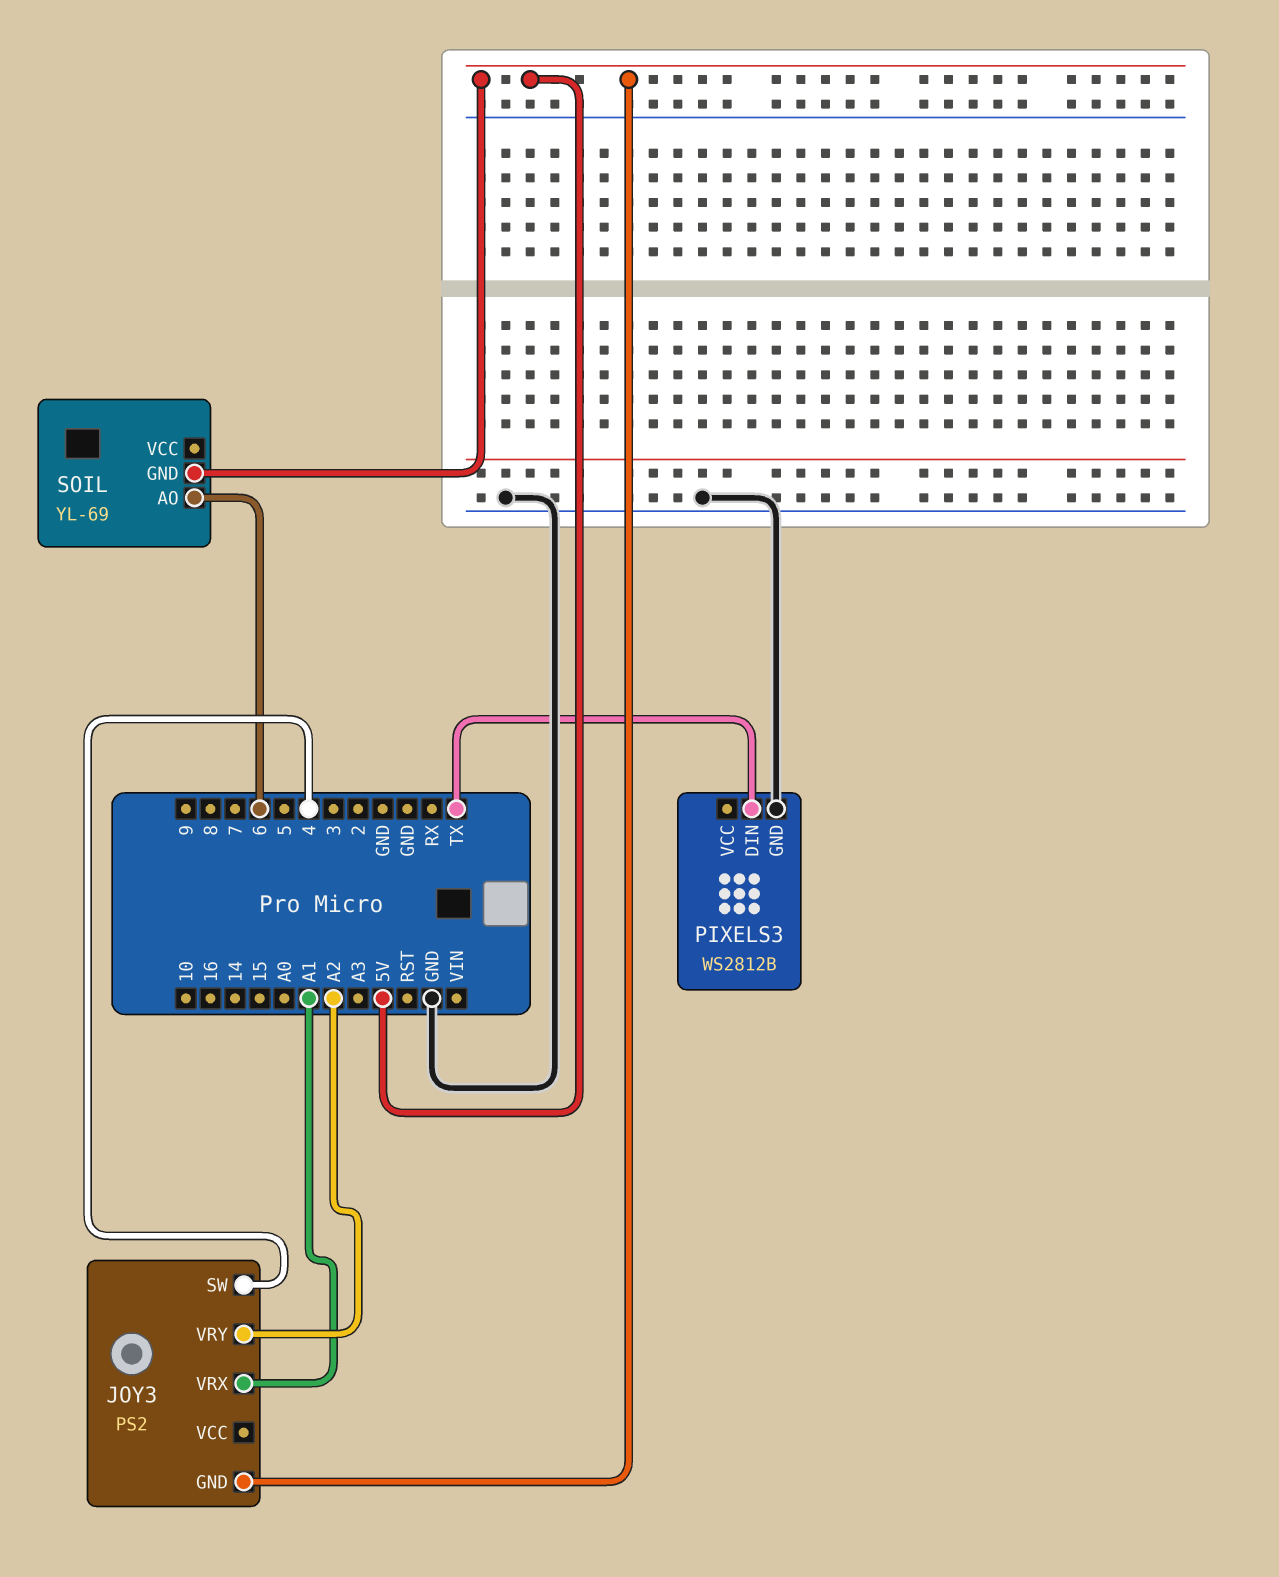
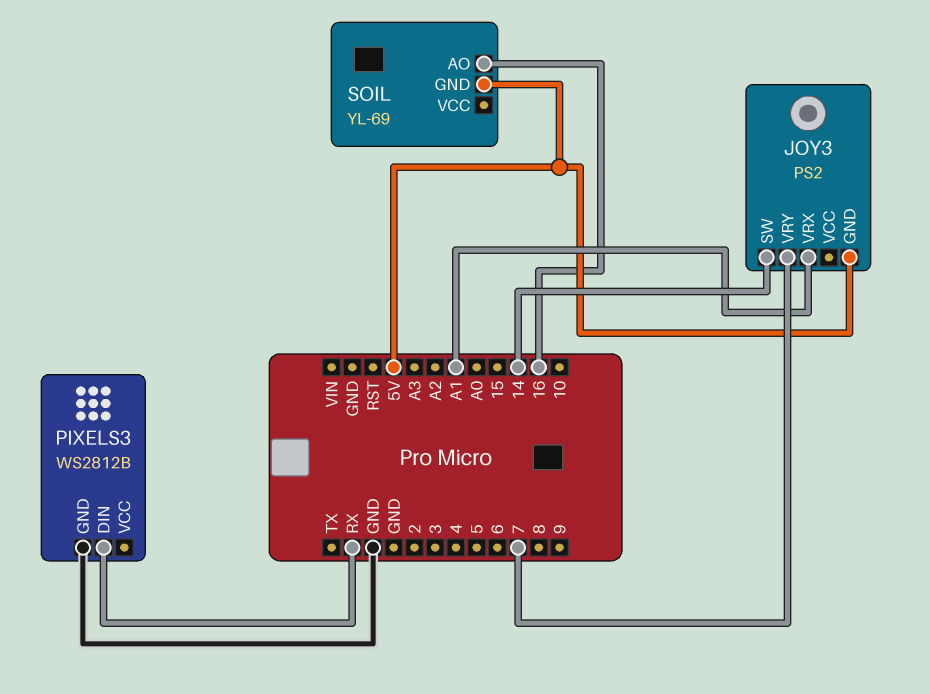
JOY3 pin SW: 4 -> 14
JOY3 pin VRY: A2 -> 7
PIXELS3 pin DIN: TX -> RX
SOIL pin AO: 6 -> 16

